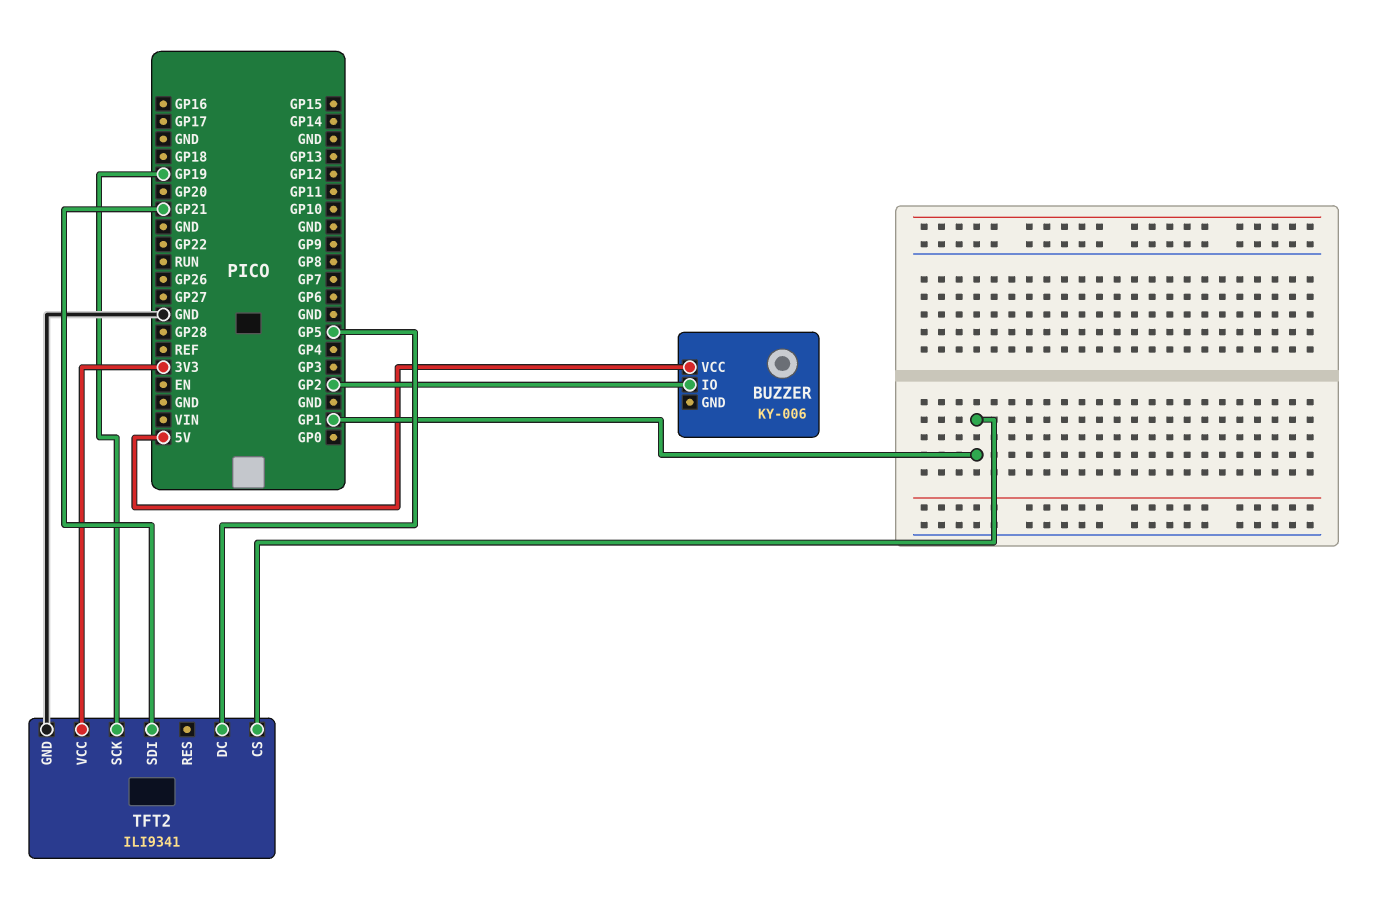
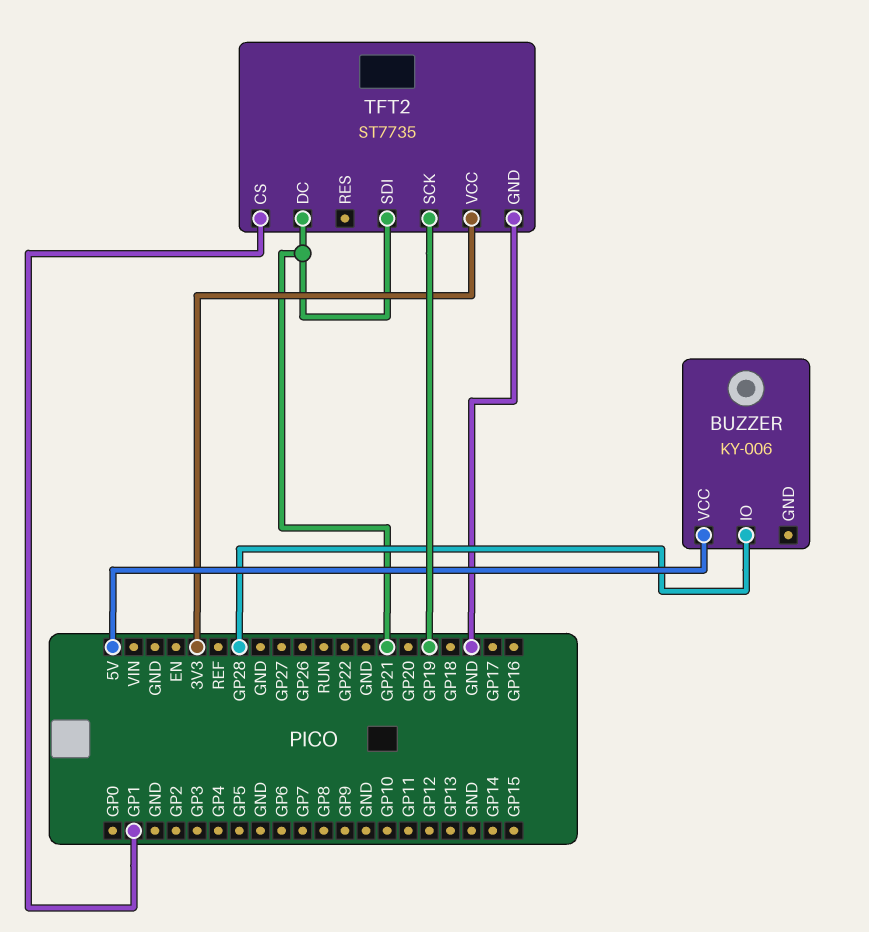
BUZZER pin IO: GP2 -> GP28
TFT2: ILI9341 -> ST7735
TFT2 pin DC: GP5 -> GP21

